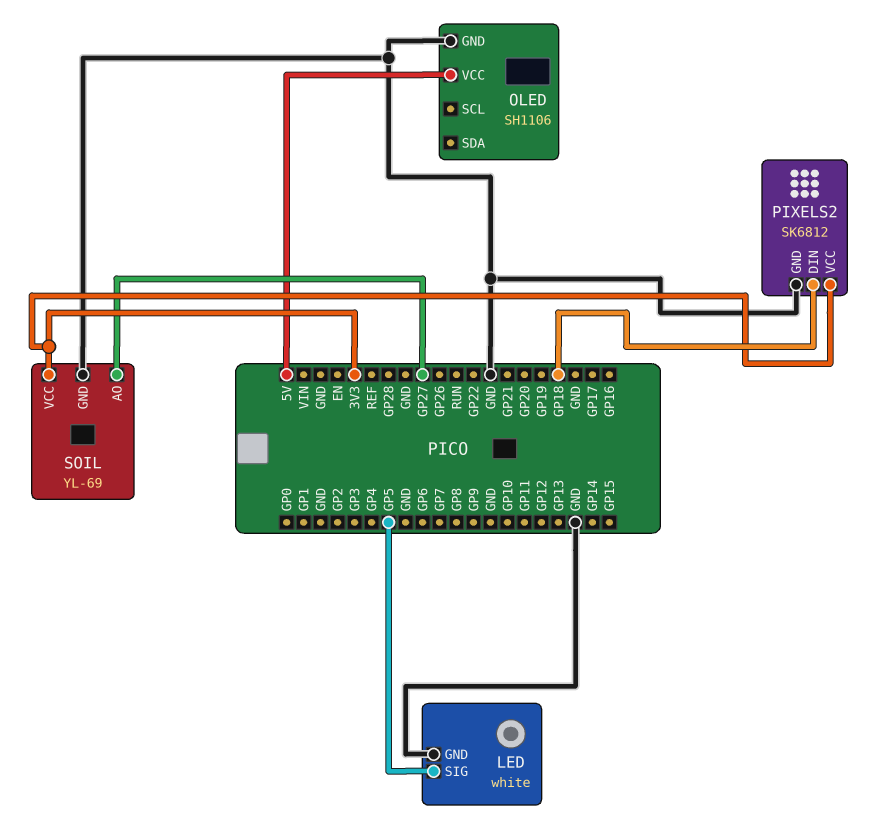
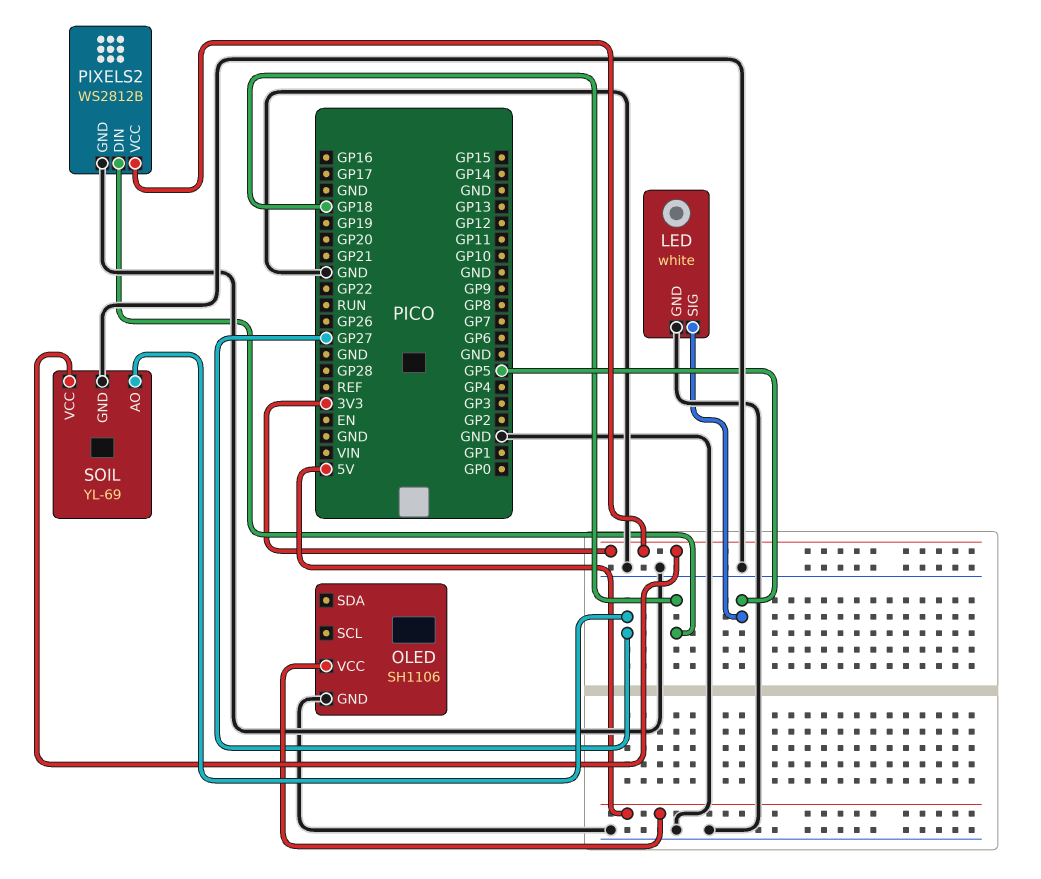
PIXELS2: SK6812 -> WS2812B

